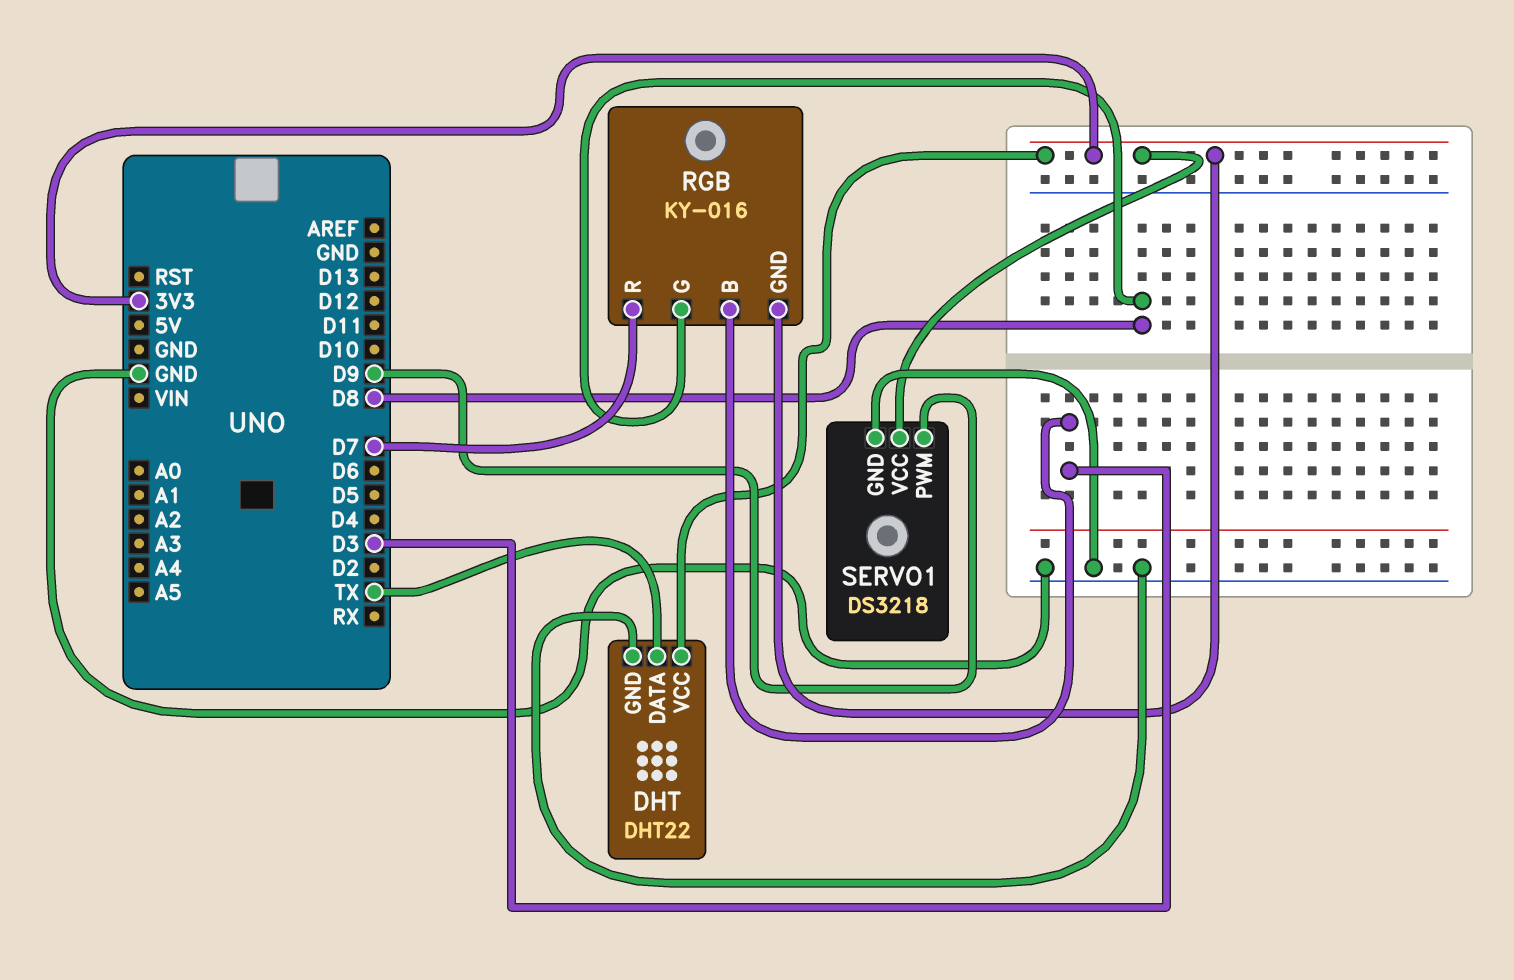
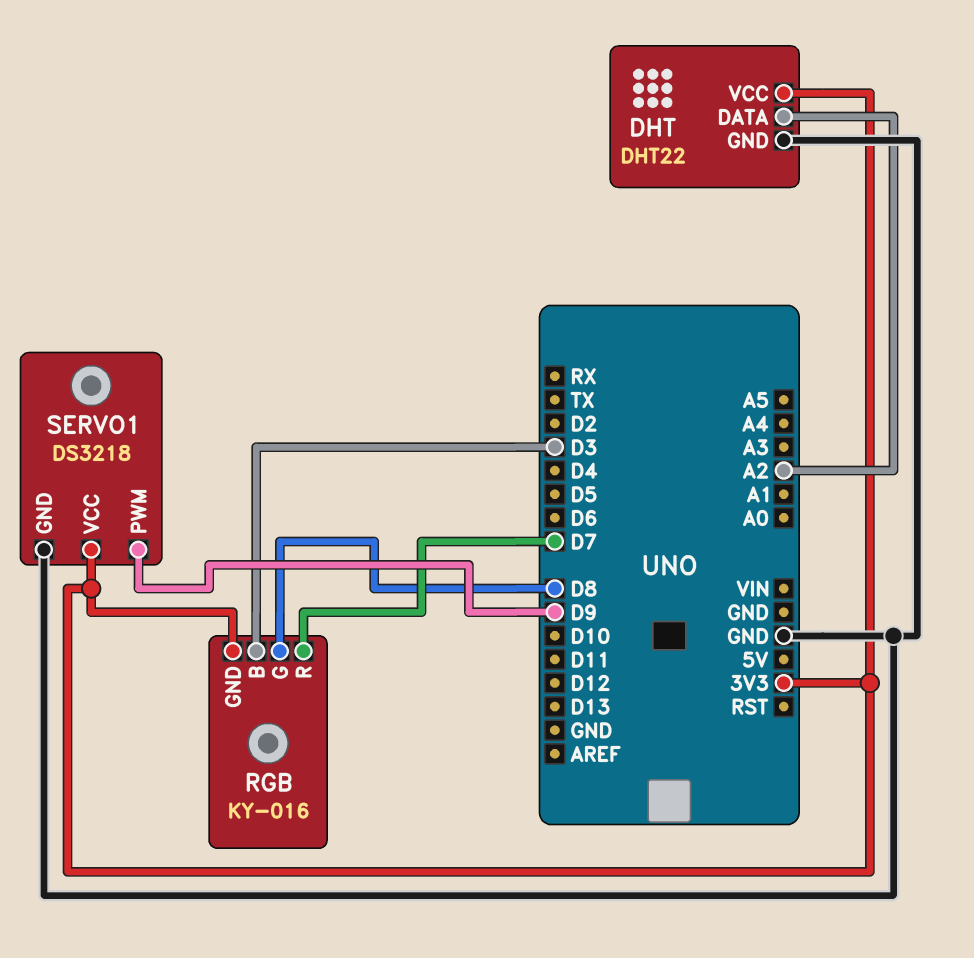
DHT pin DATA: TX -> A2

